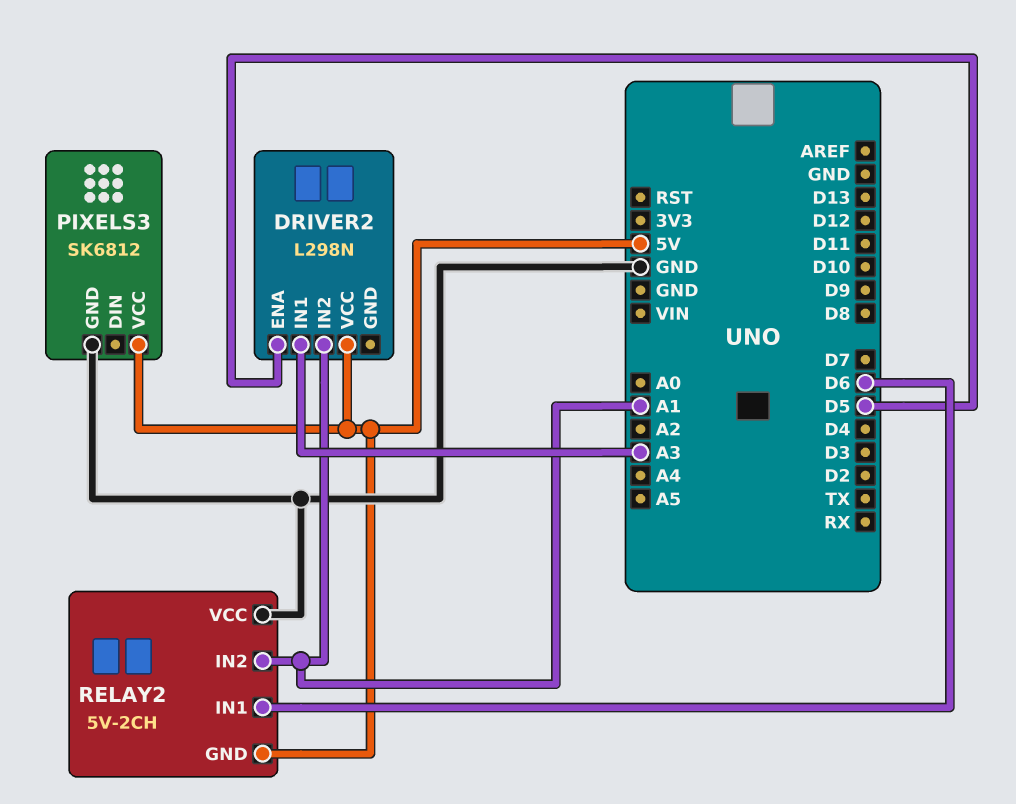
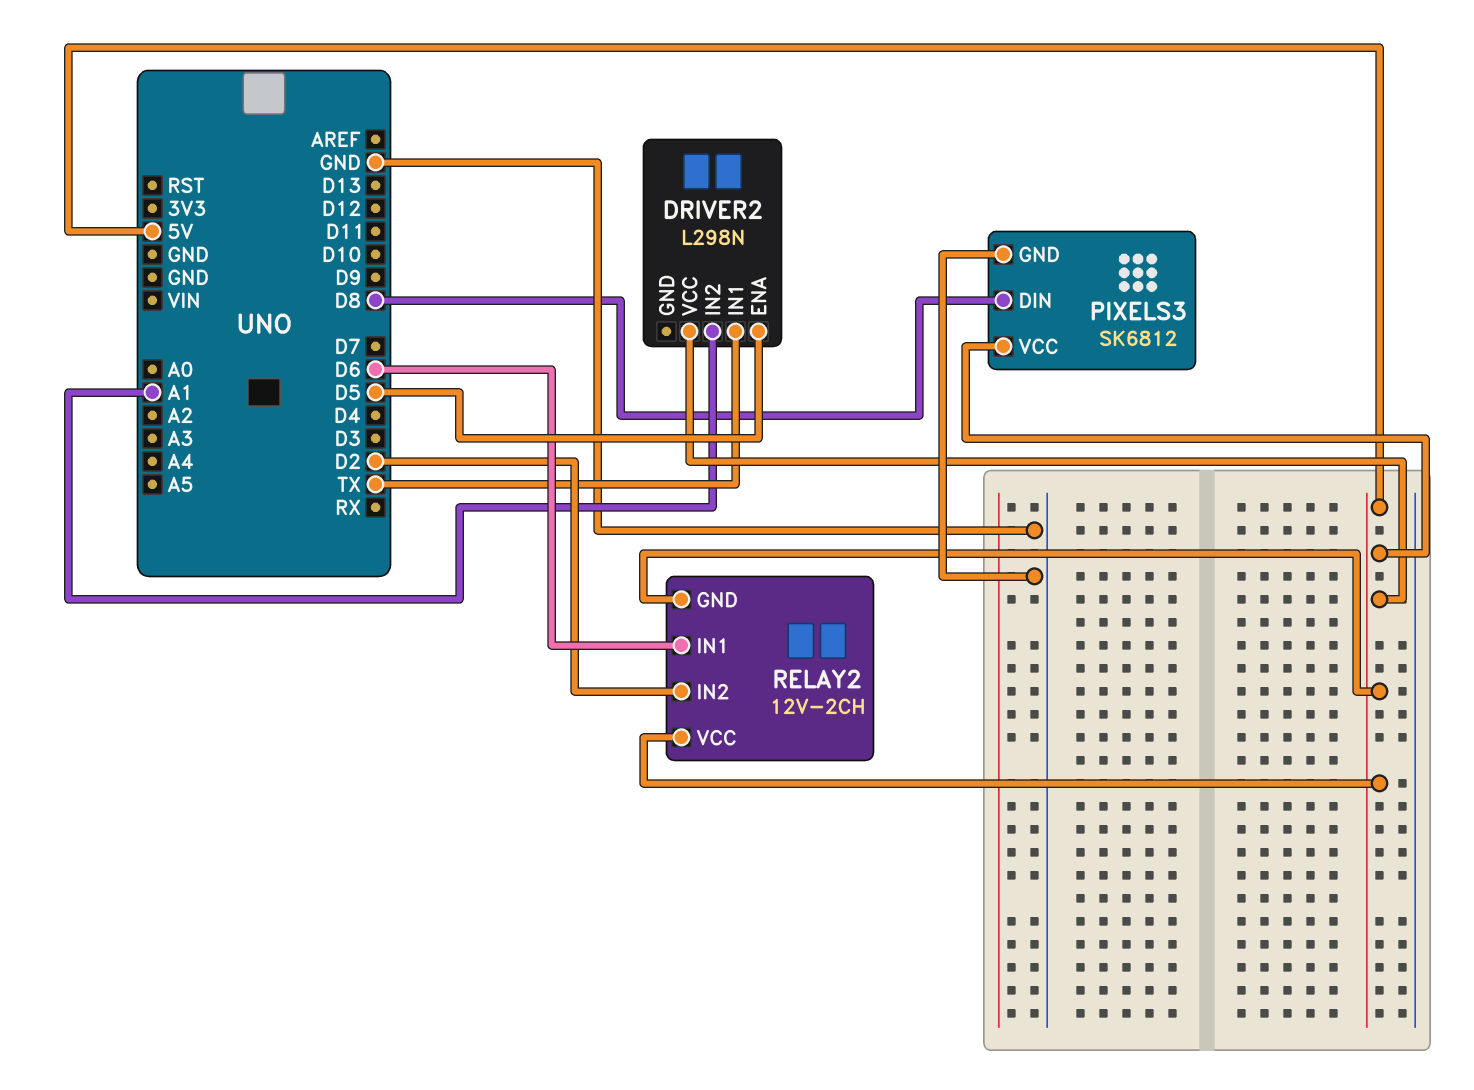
DRIVER2 pin IN1: A3 -> TX
PIXELS3 pin DIN: none -> D8
RELAY2: 5V-2CH -> 12V-2CH
RELAY2 pin IN2: A1 -> D2
RELAY2 pin VCC: GND -> 5V

